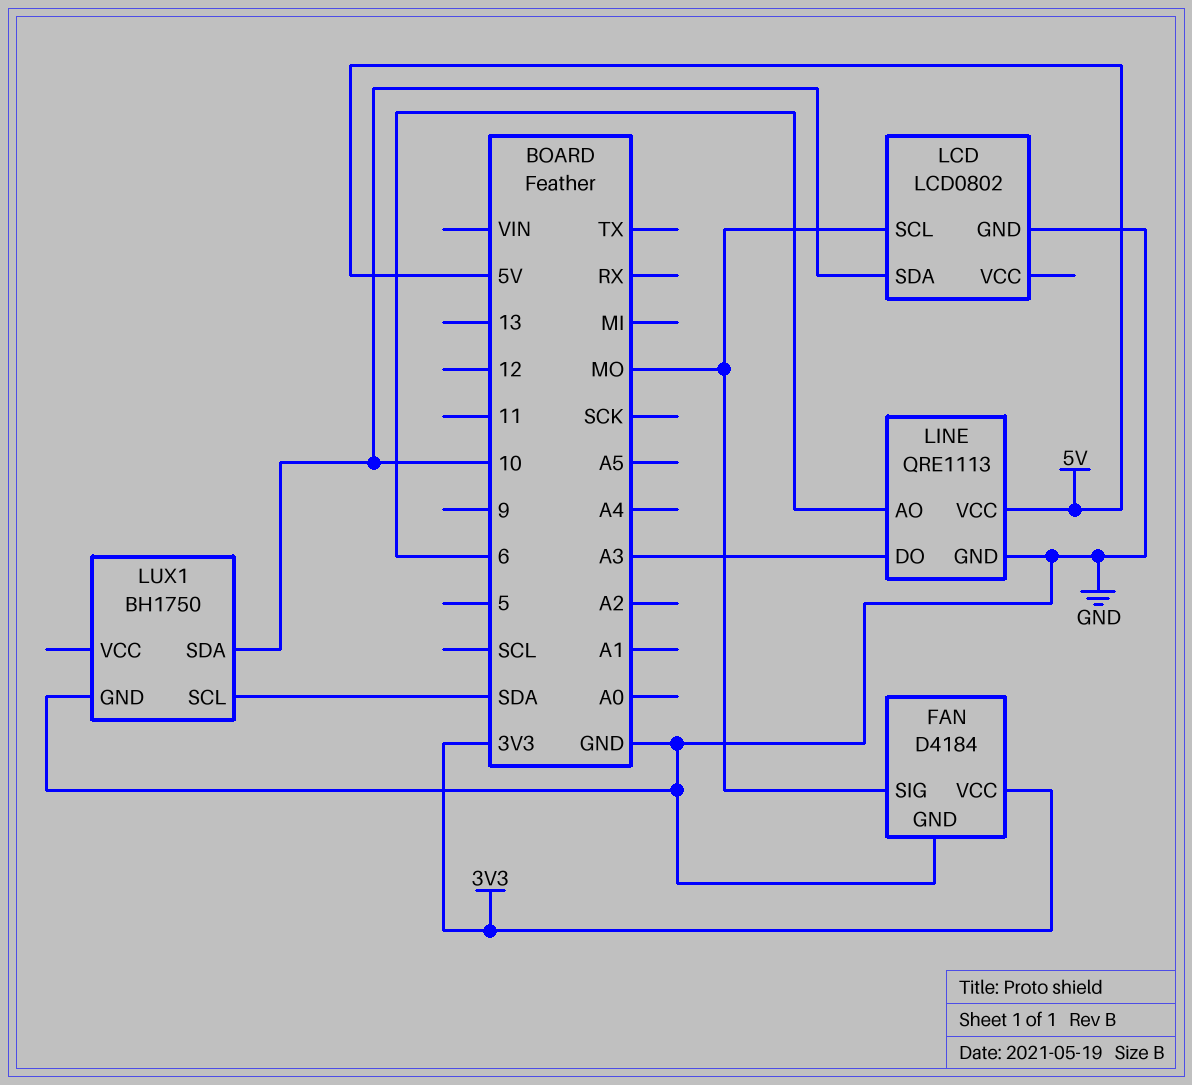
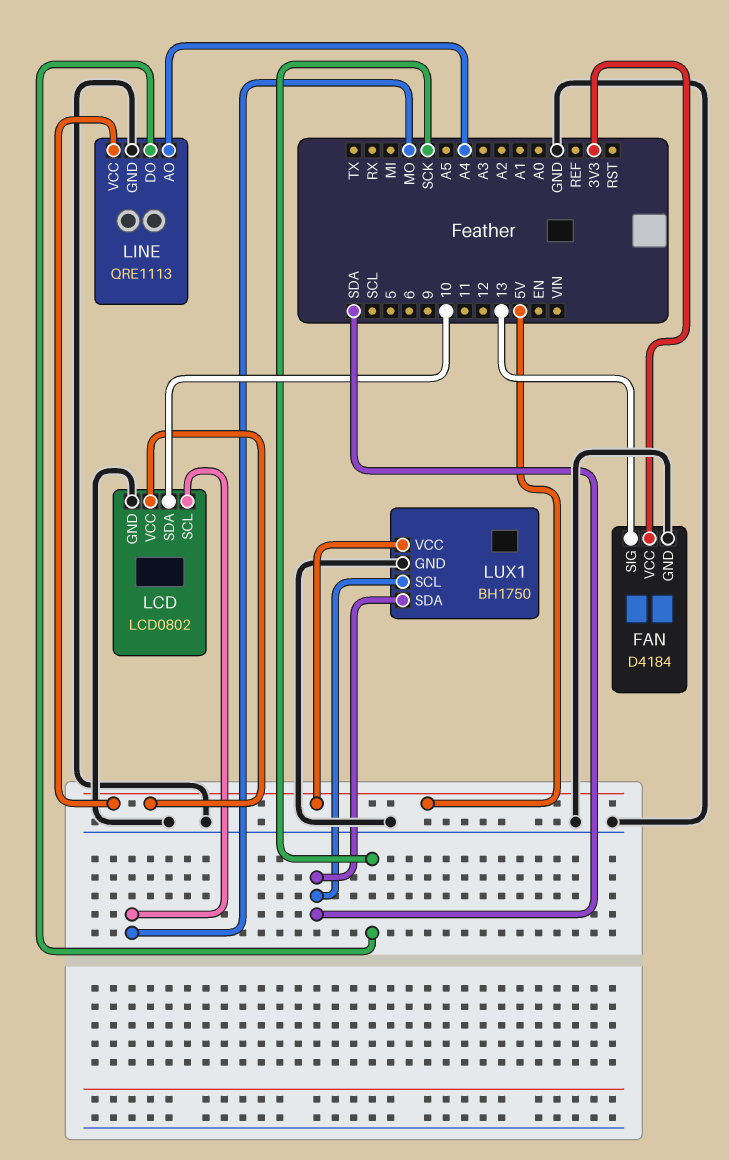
FAN pin SIG: MO -> 13
LCD pin VCC: none -> 5V
LINE pin AO: 6 -> A4
LINE pin DO: A3 -> SCK
LUX1 pin SDA: 10 -> SDA
LUX1 pin VCC: none -> 5V

